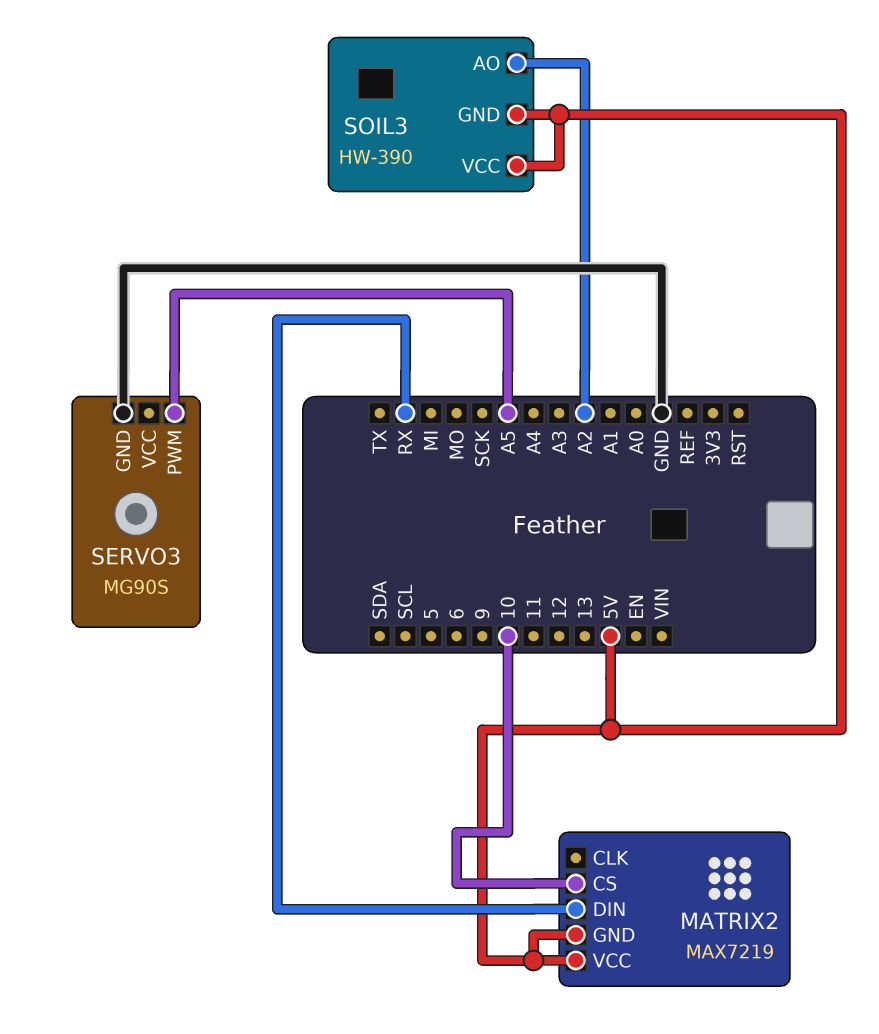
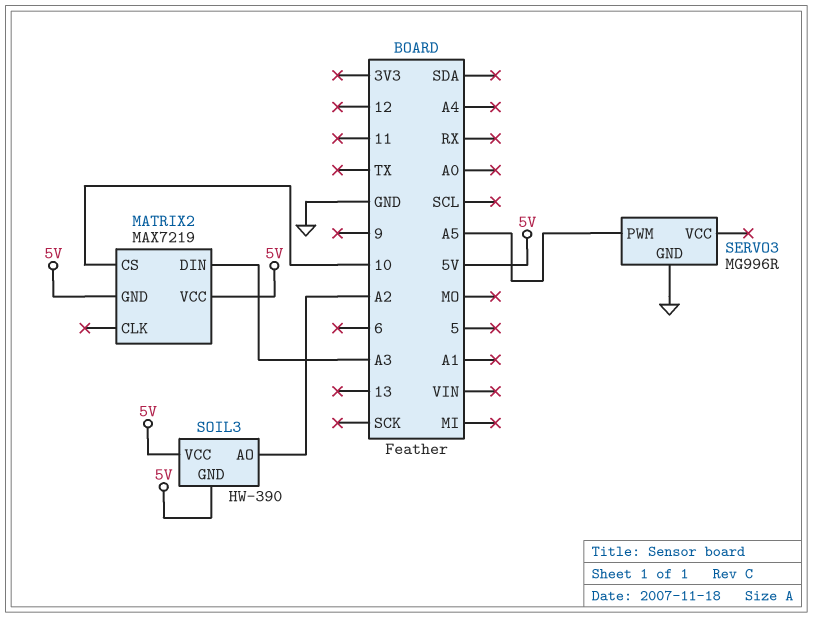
MATRIX2 pin DIN: RX -> A3
SERVO3: MG90S -> MG996R

